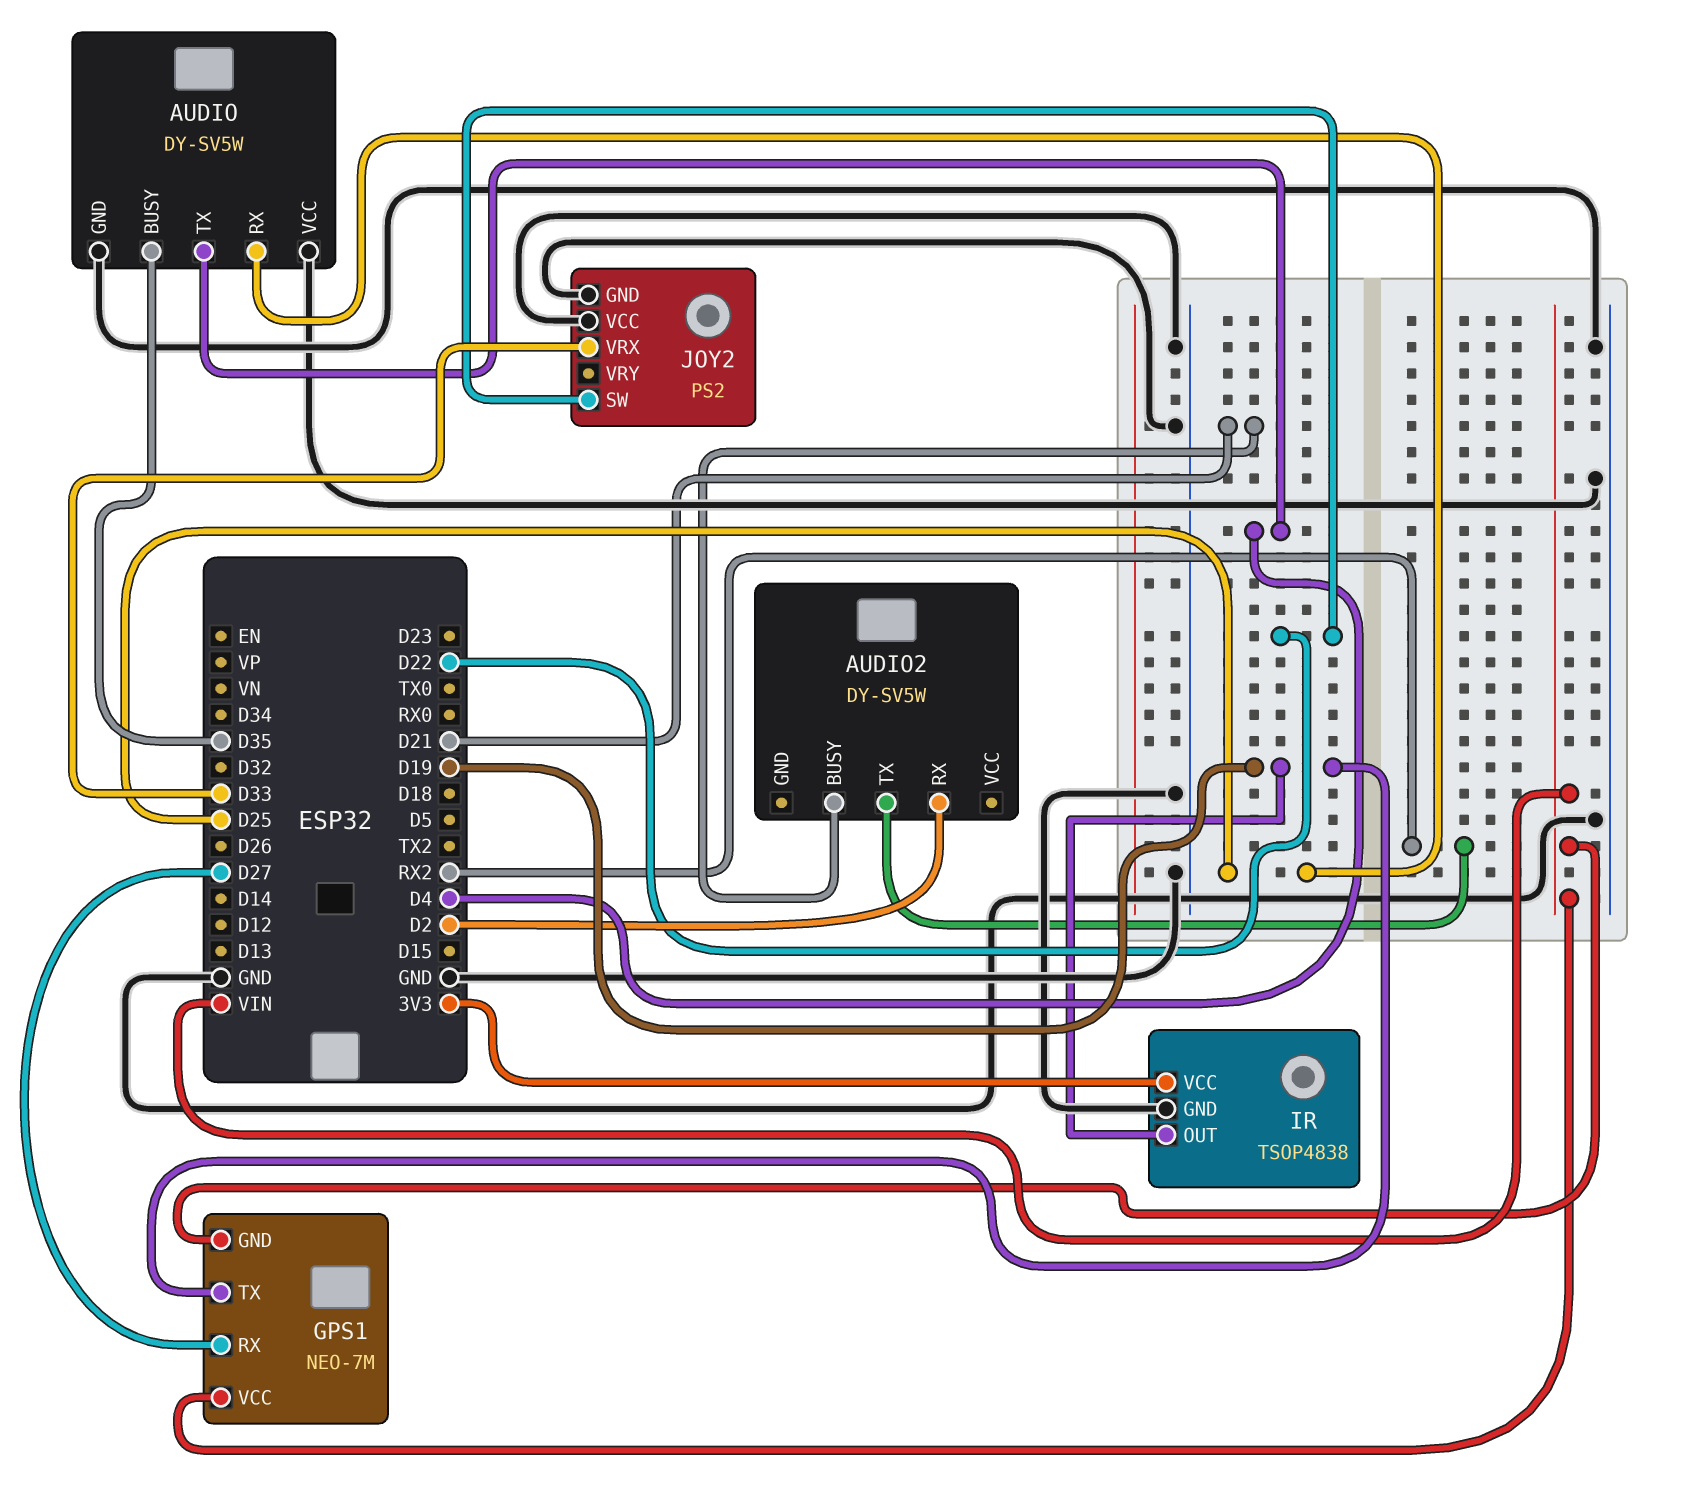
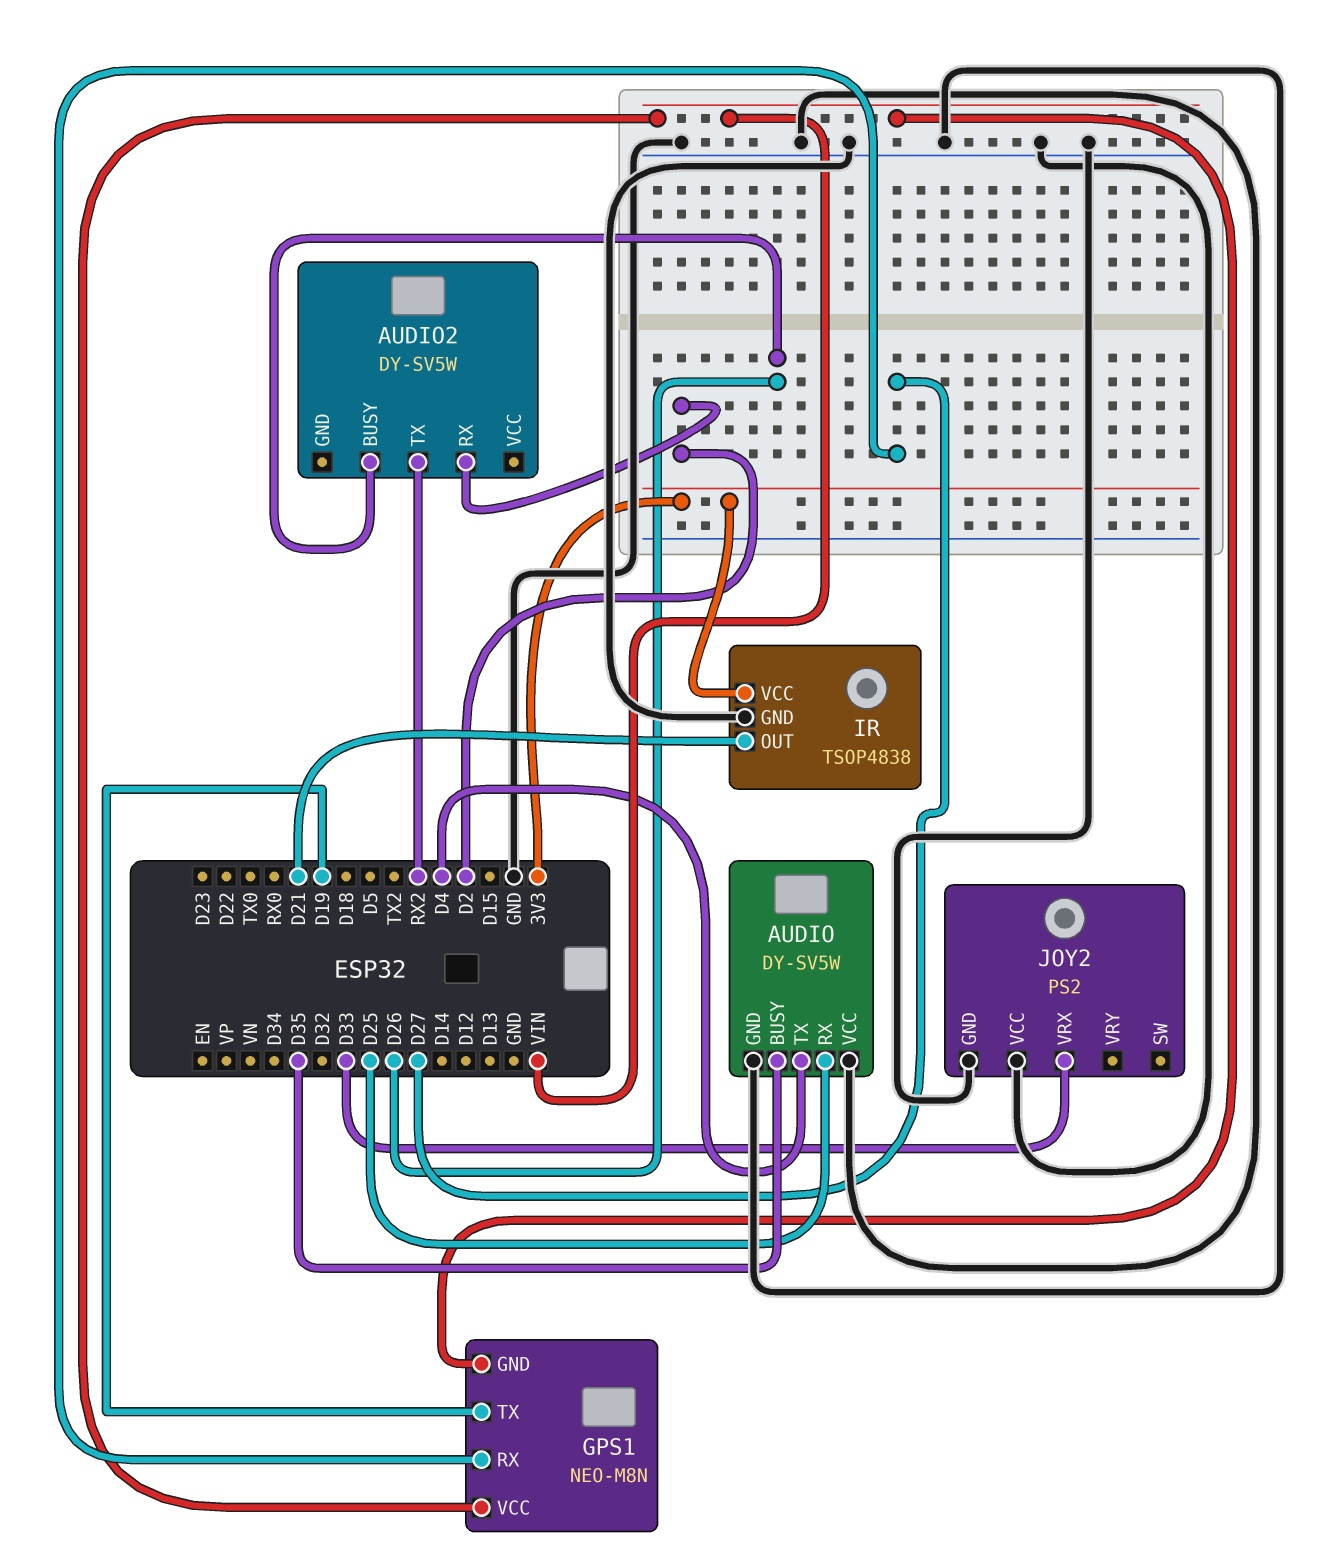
AUDIO2 pin BUSY: D21 -> D26
GPS1: NEO-7M -> NEO-M8N
IR pin OUT: D19 -> D21
JOY2 pin SW: D22 -> none

